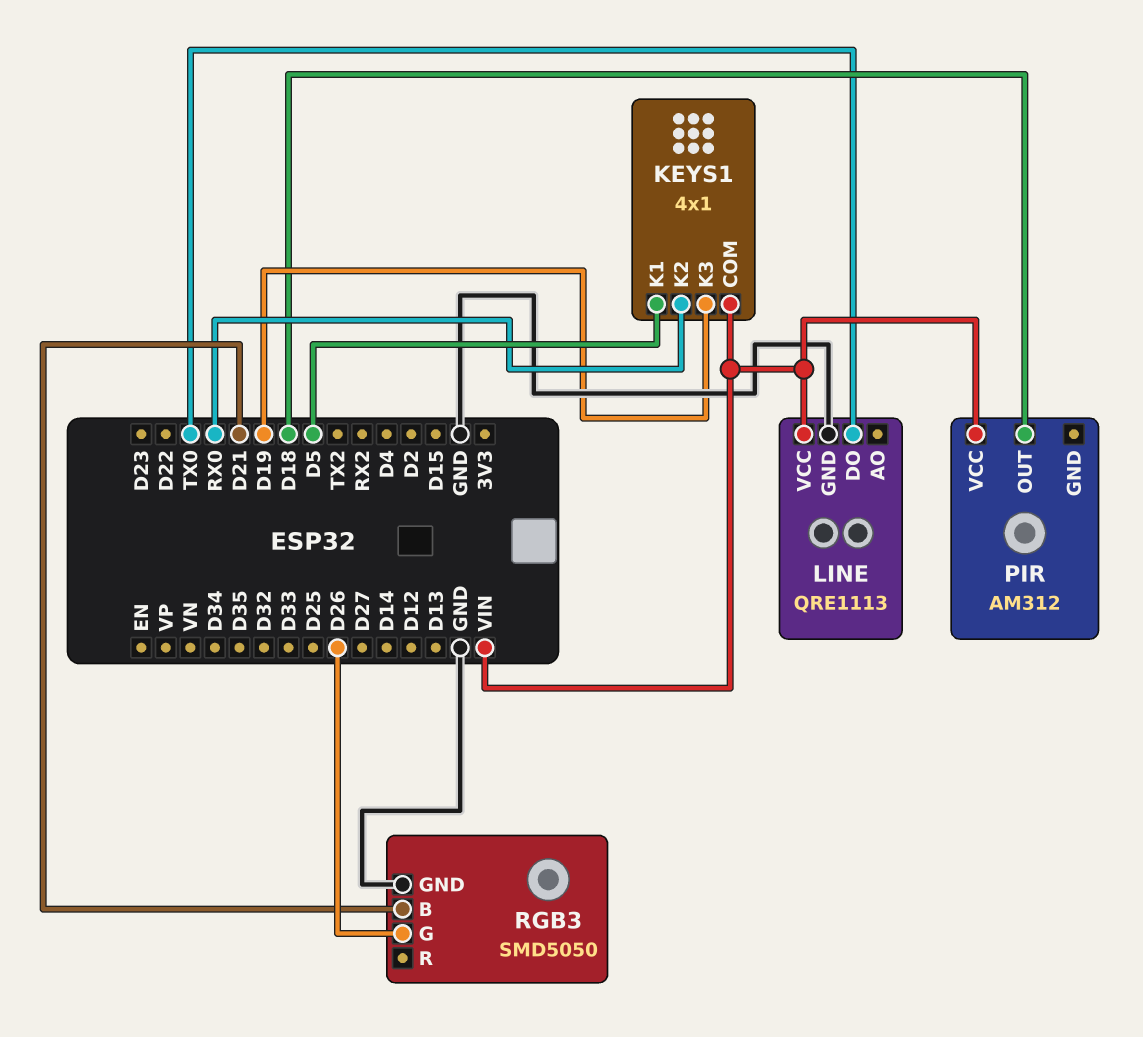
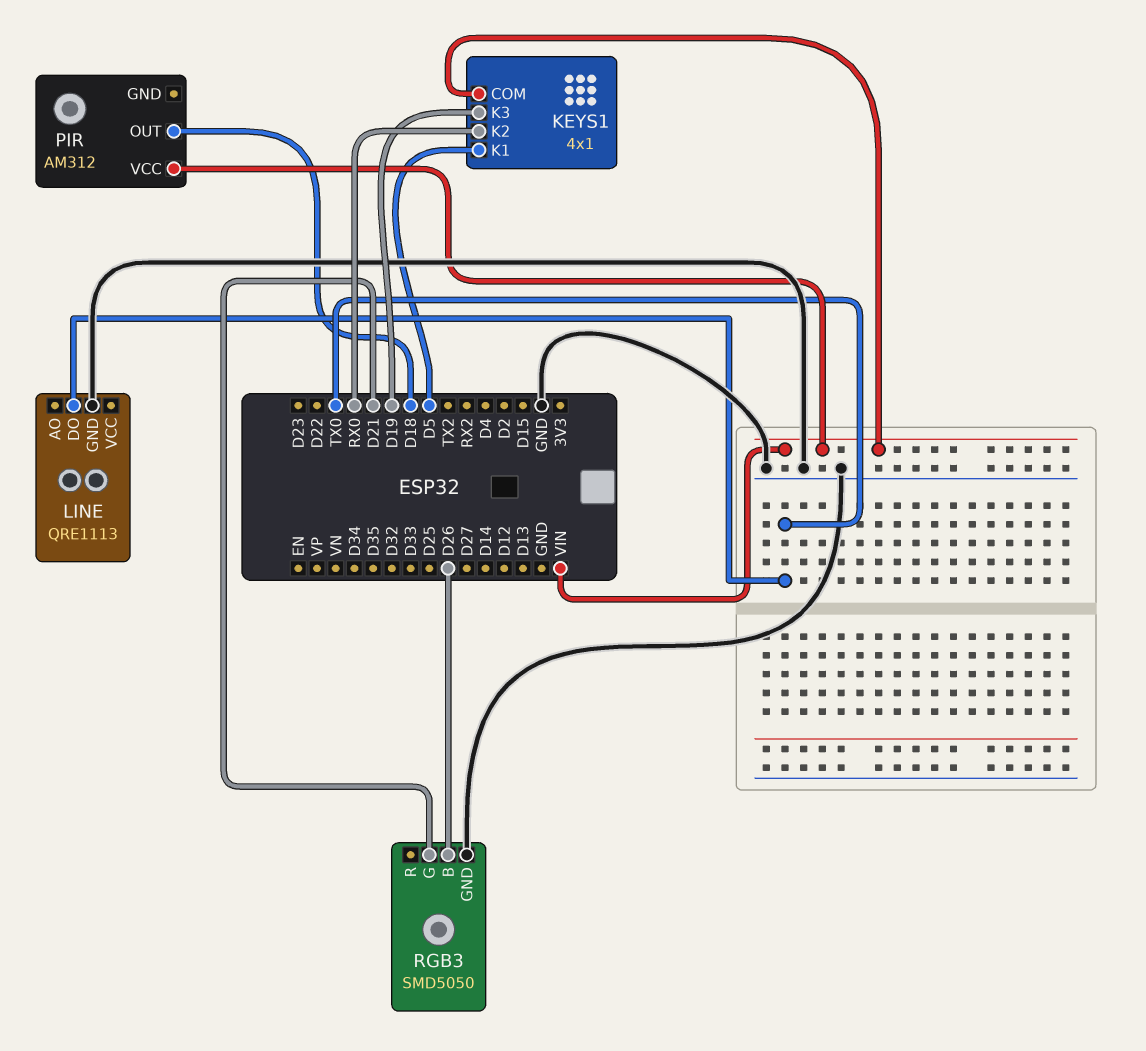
LINE pin VCC: VIN -> none
RGB3 pin B: D21 -> D26
RGB3 pin G: D26 -> D21

